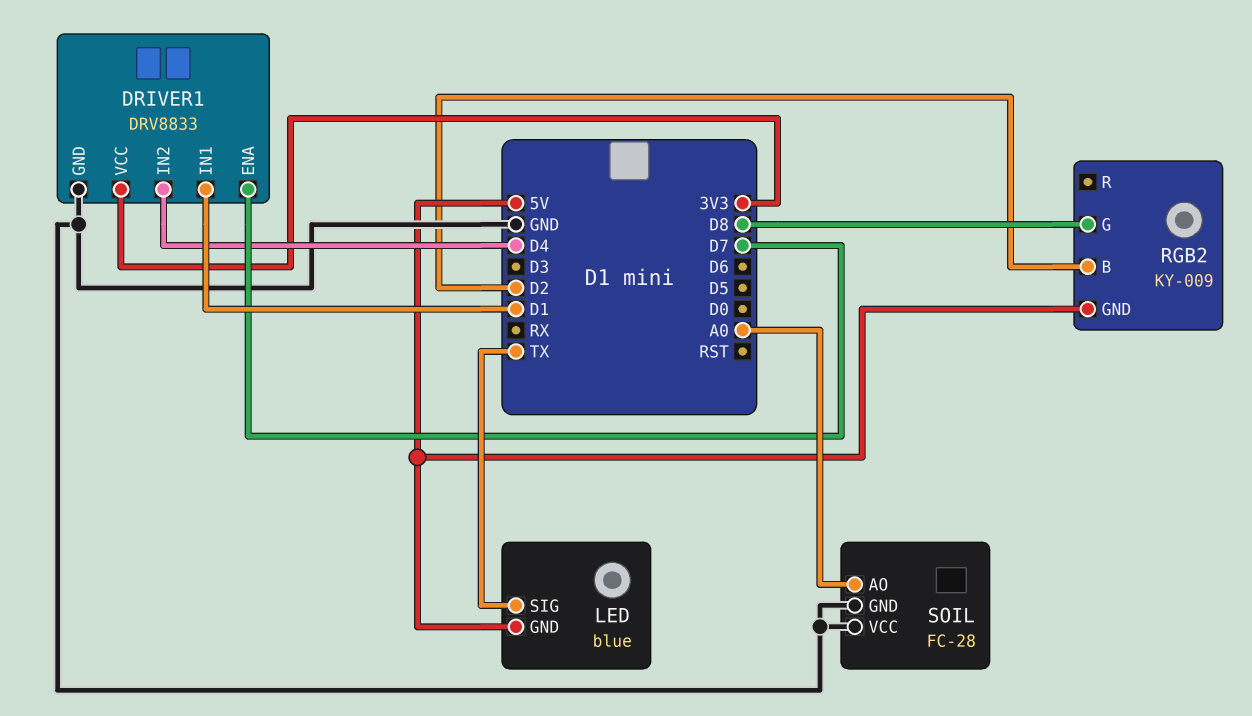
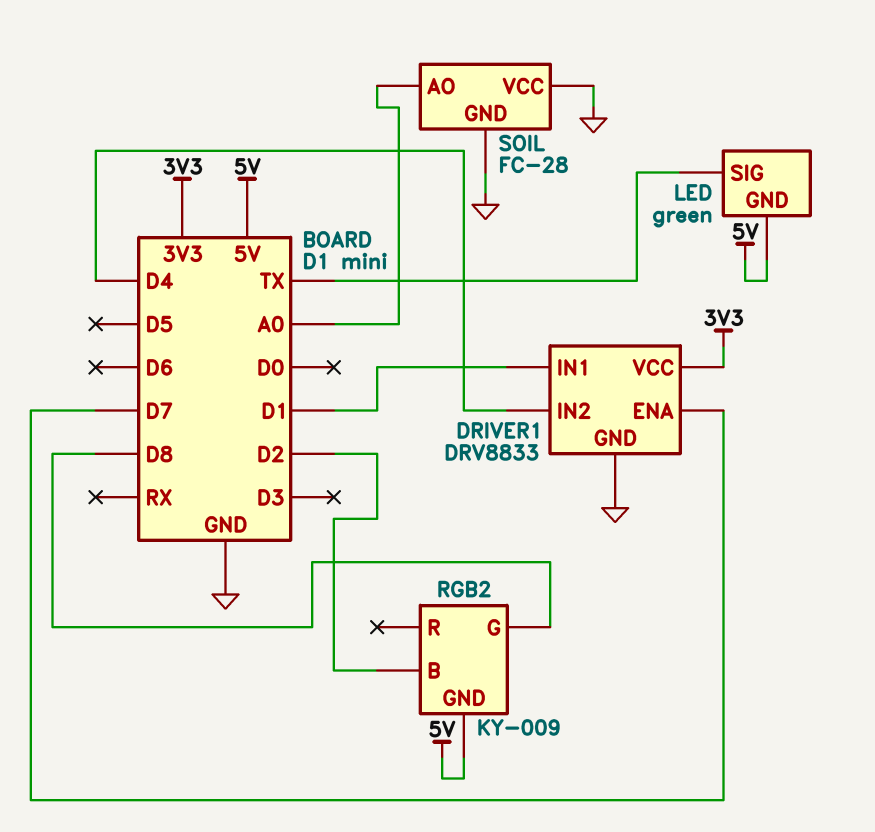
LED: blue -> green

